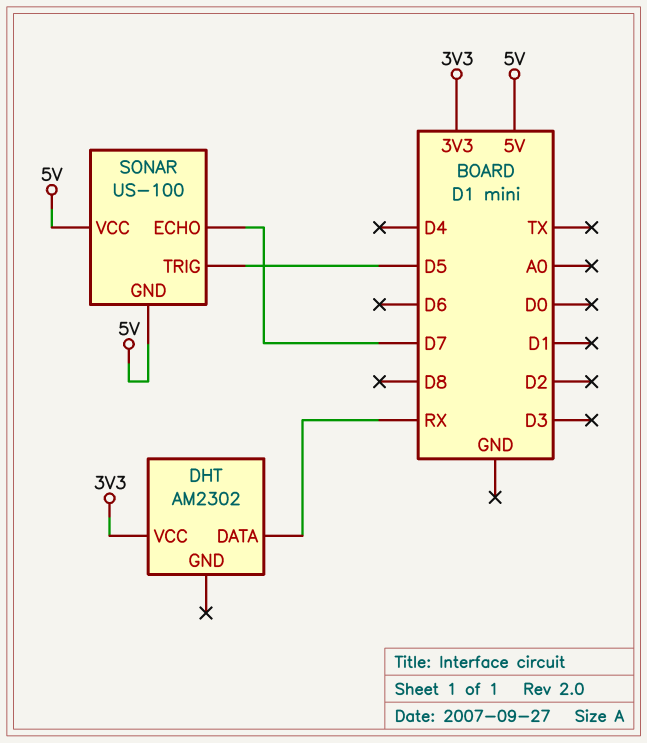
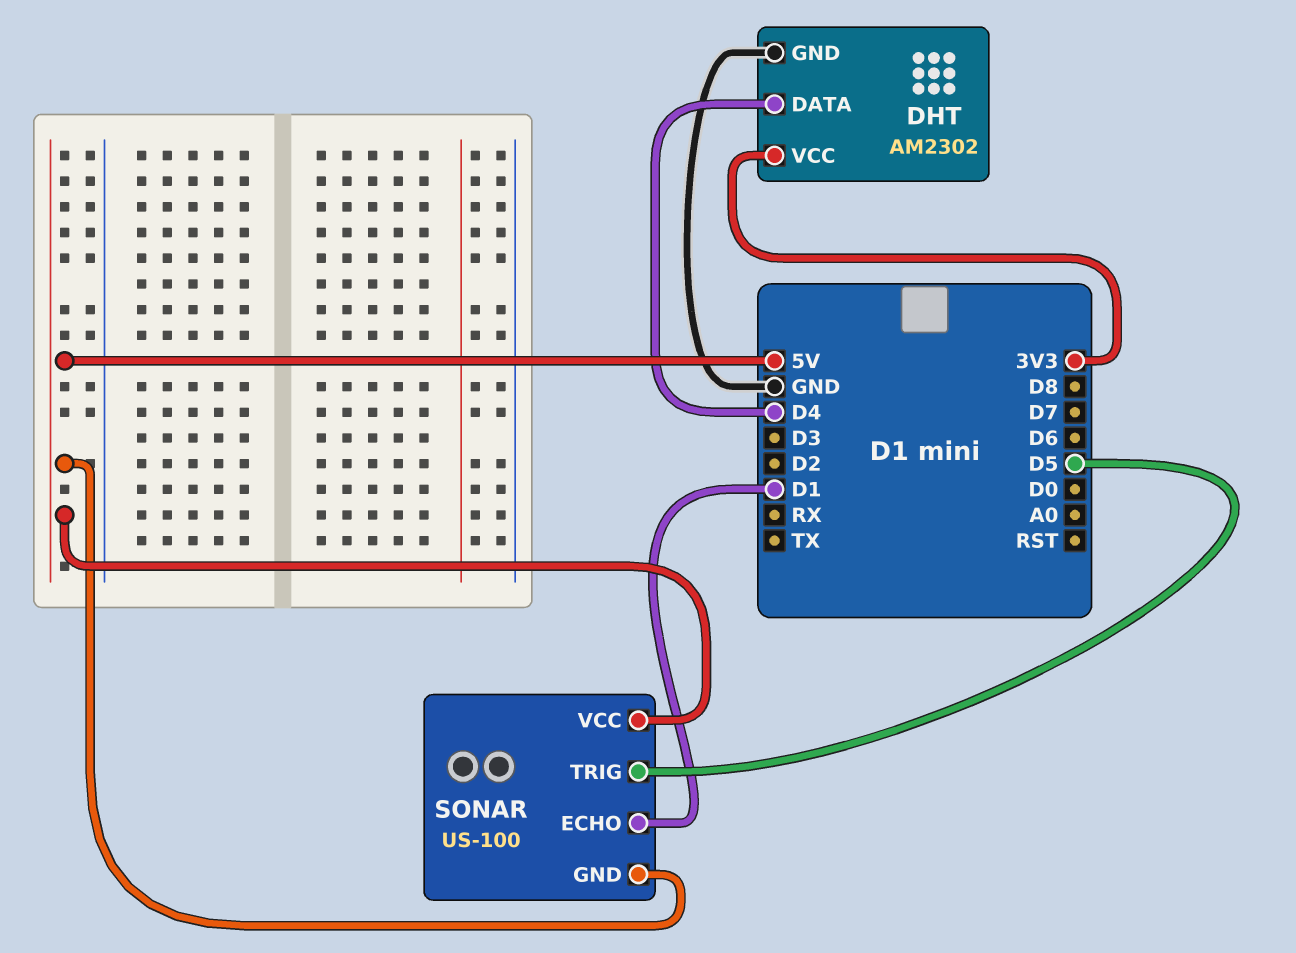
DHT pin DATA: RX -> D4
DHT pin GND: none -> GND
SONAR pin ECHO: D7 -> D1

